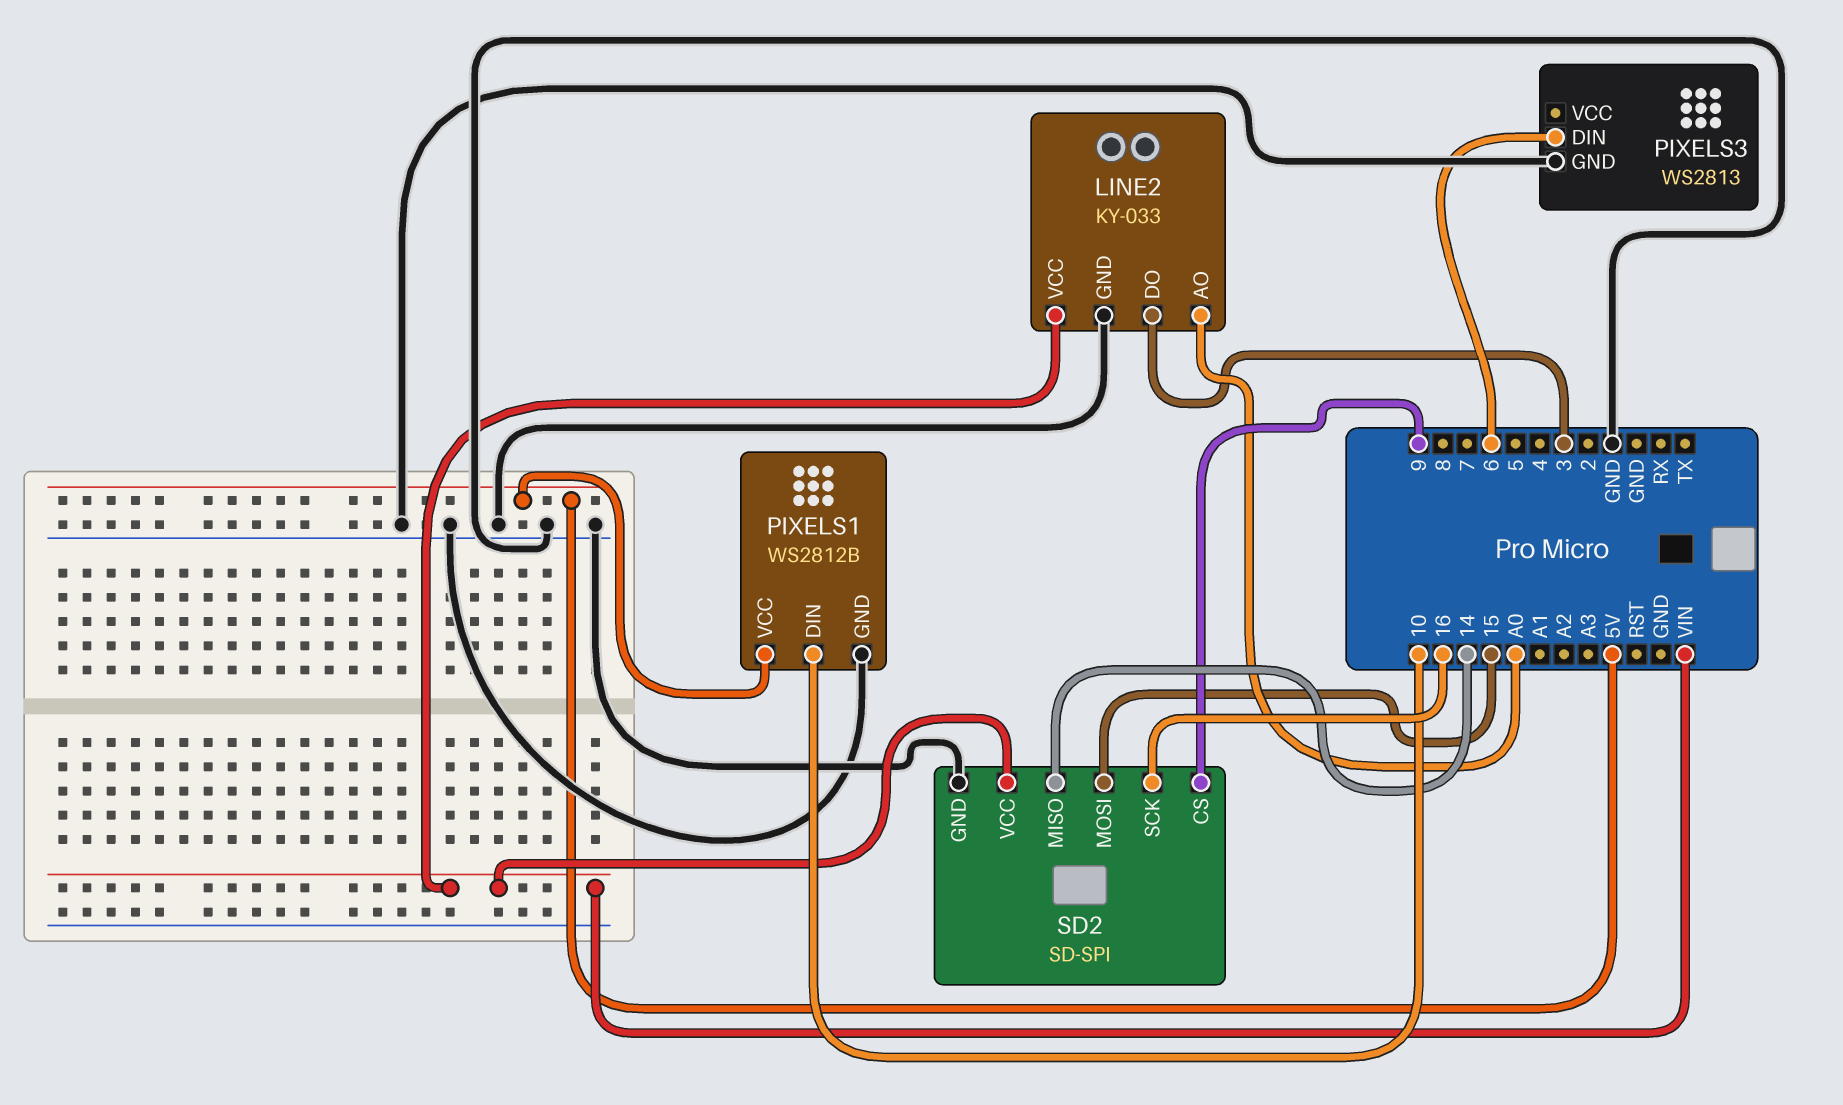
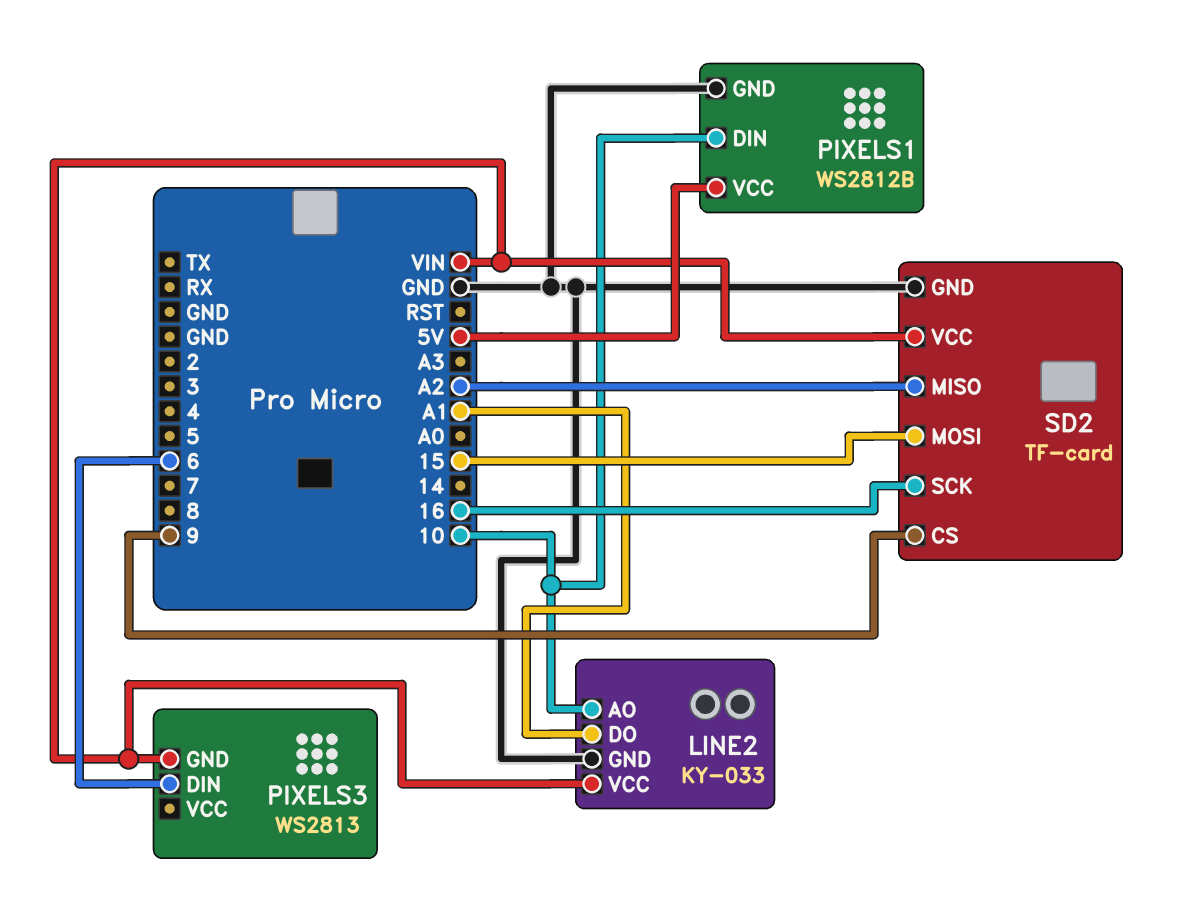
LINE2 pin AO: A0 -> 10
LINE2 pin DO: 3 -> A1
PIXELS3 pin GND: GND -> VIN
SD2: SD-SPI -> TF-card
SD2 pin MISO: 14 -> A2

